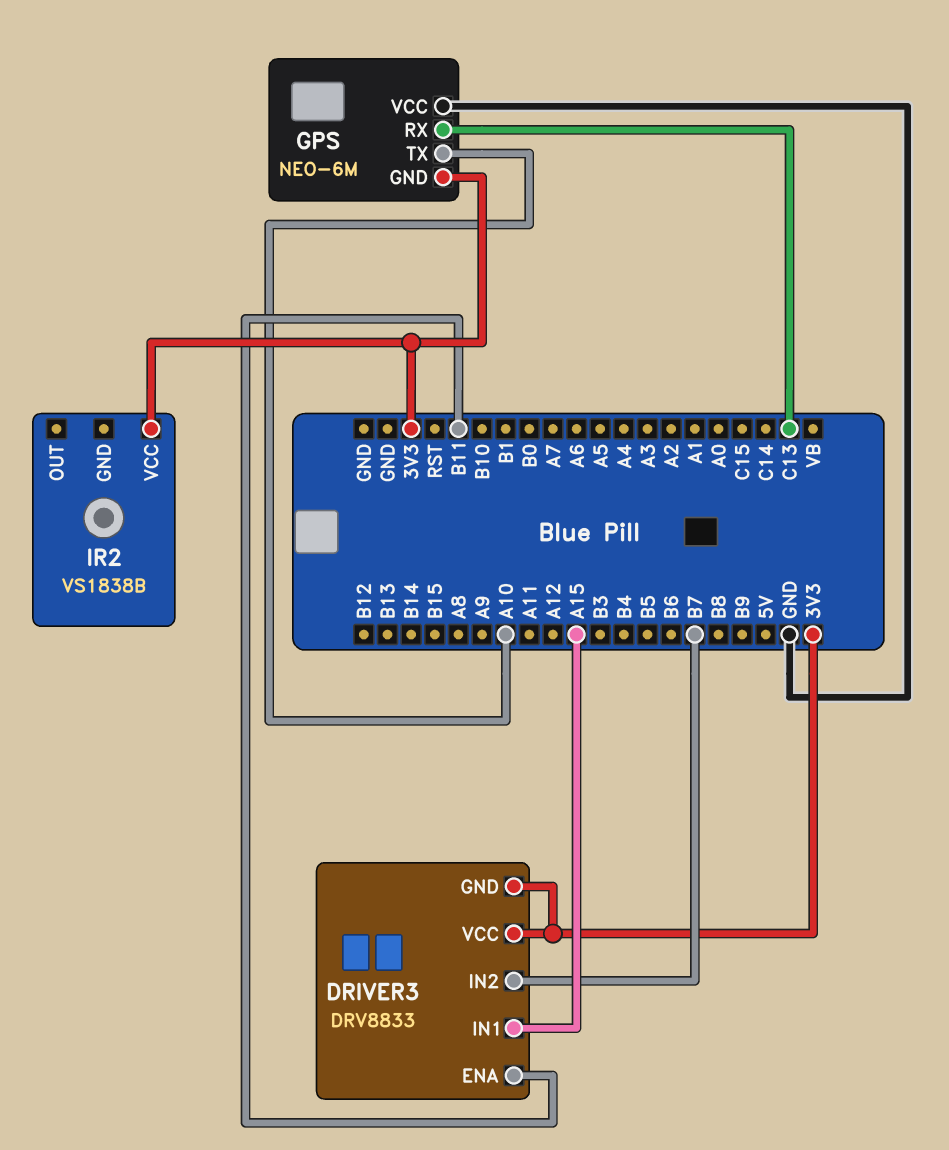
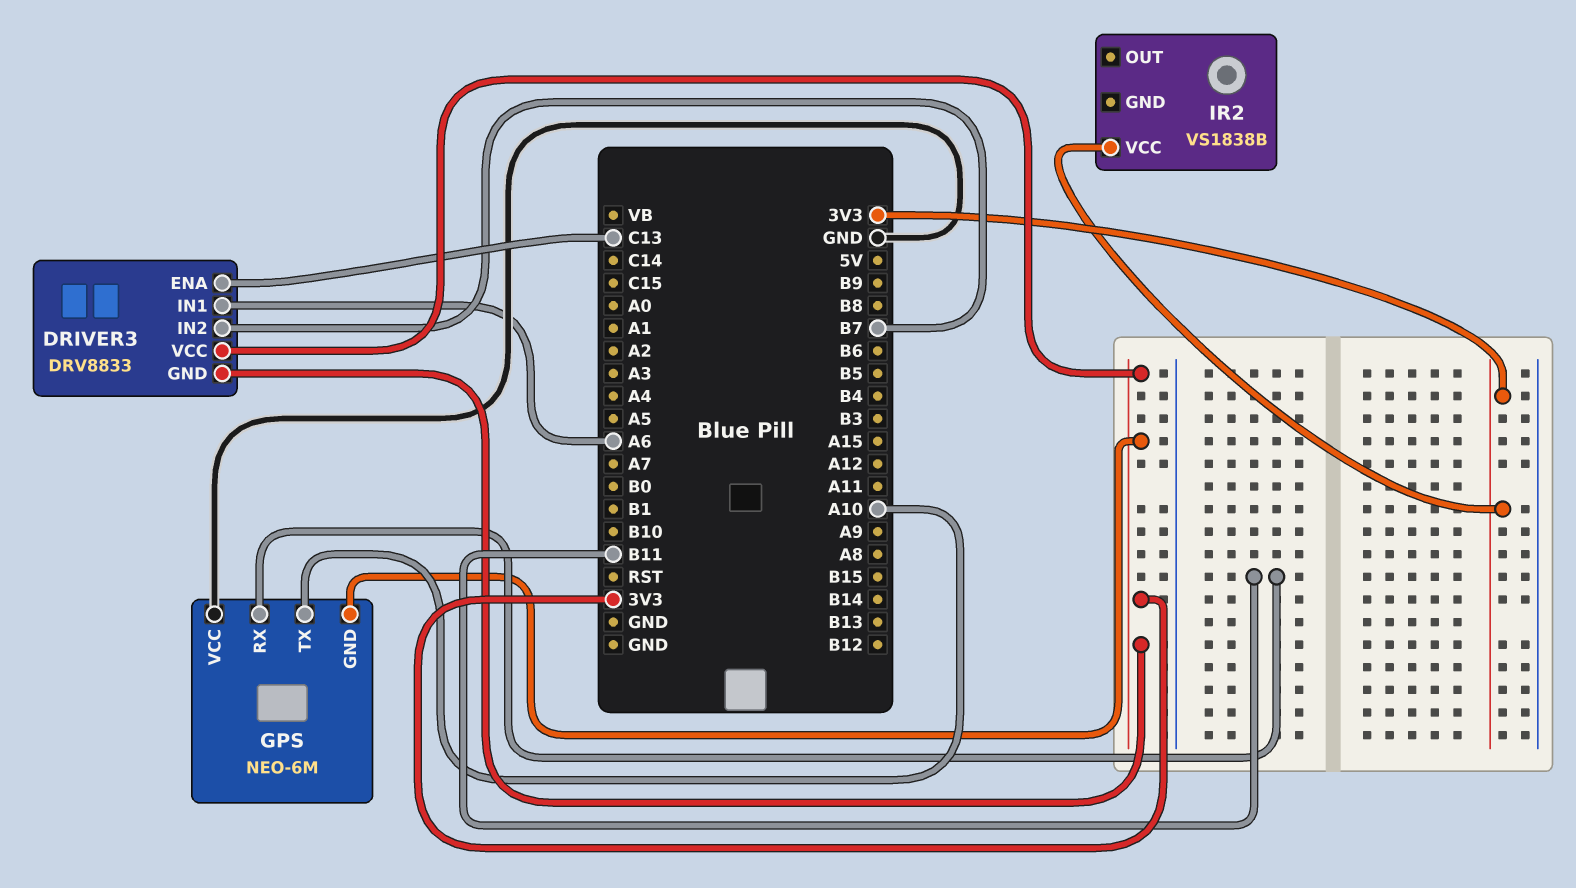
DRIVER3 pin ENA: B11 -> C13
DRIVER3 pin IN1: A15 -> A6
GPS pin RX: C13 -> B11

